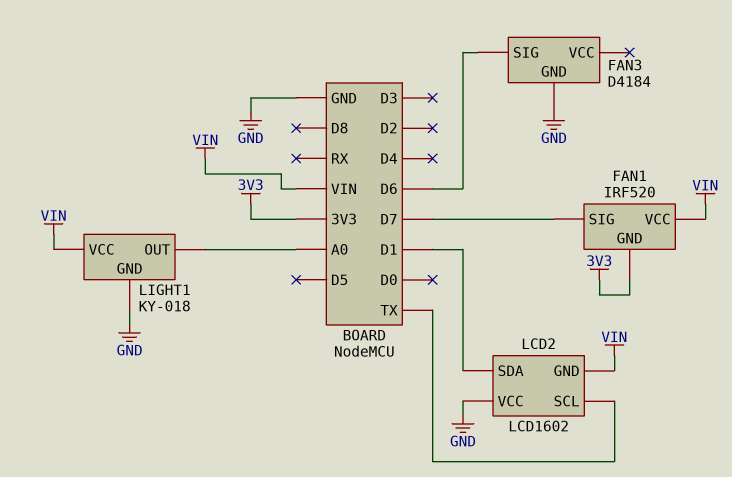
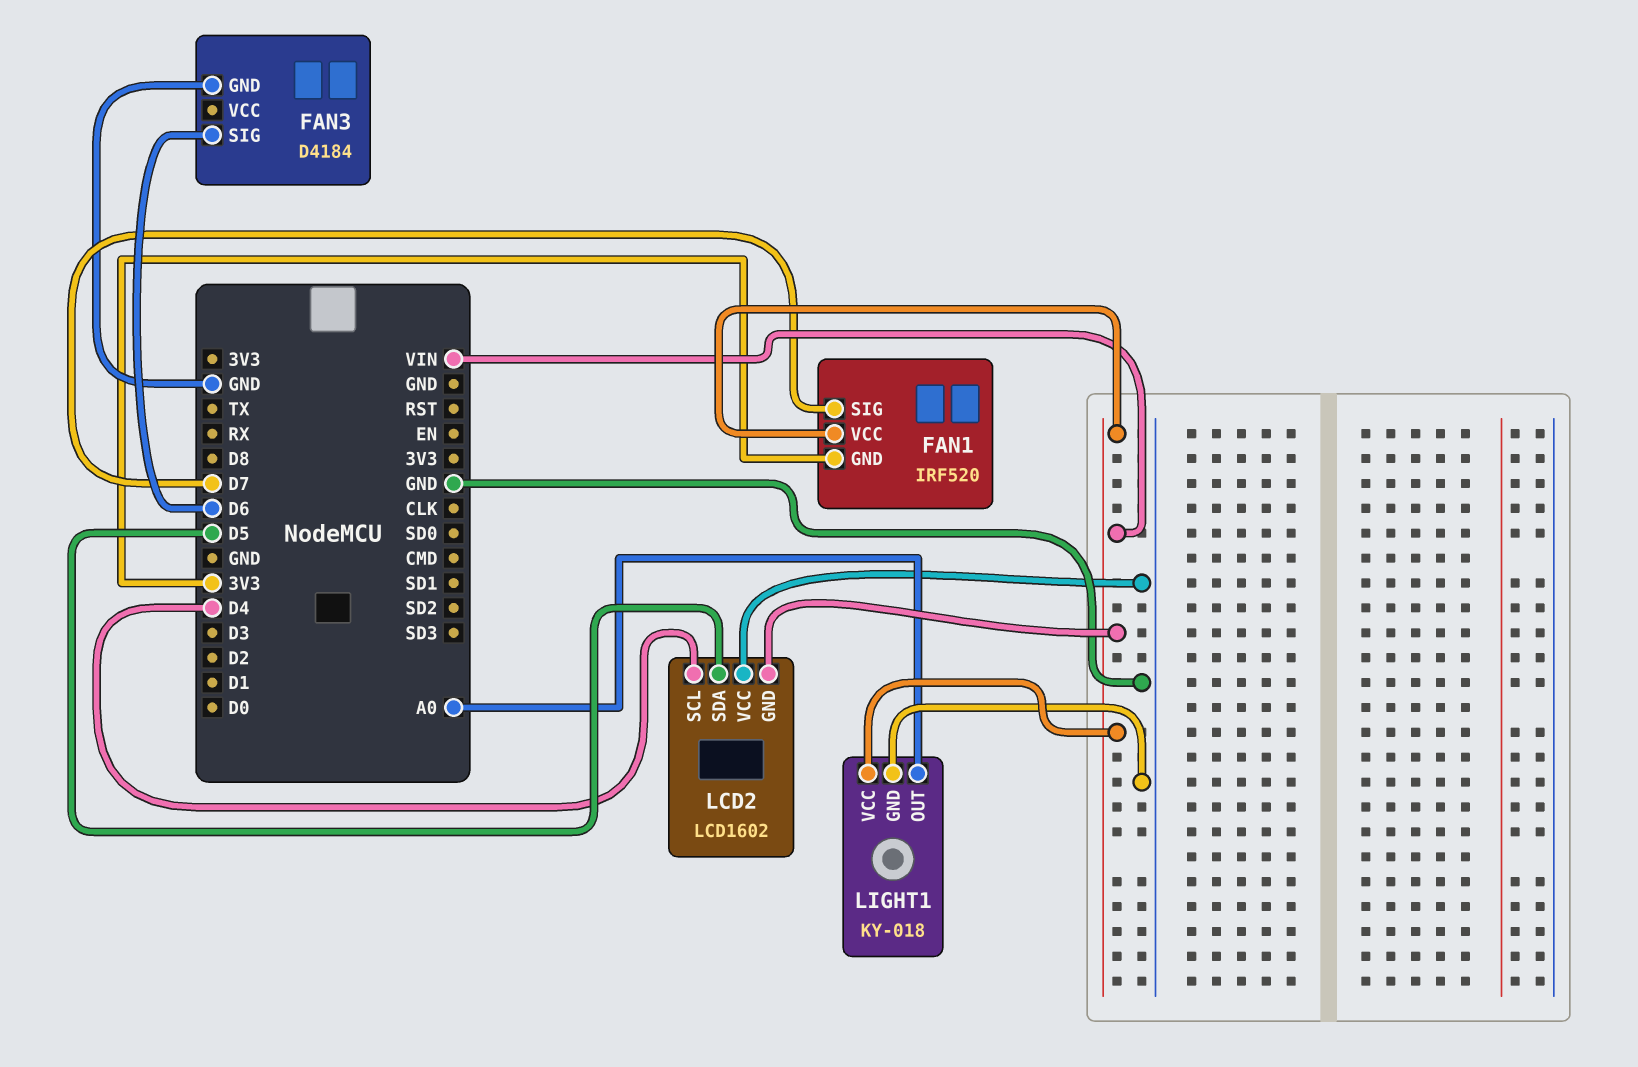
LCD2 pin SCL: TX -> D4
LCD2 pin SDA: D1 -> D5

